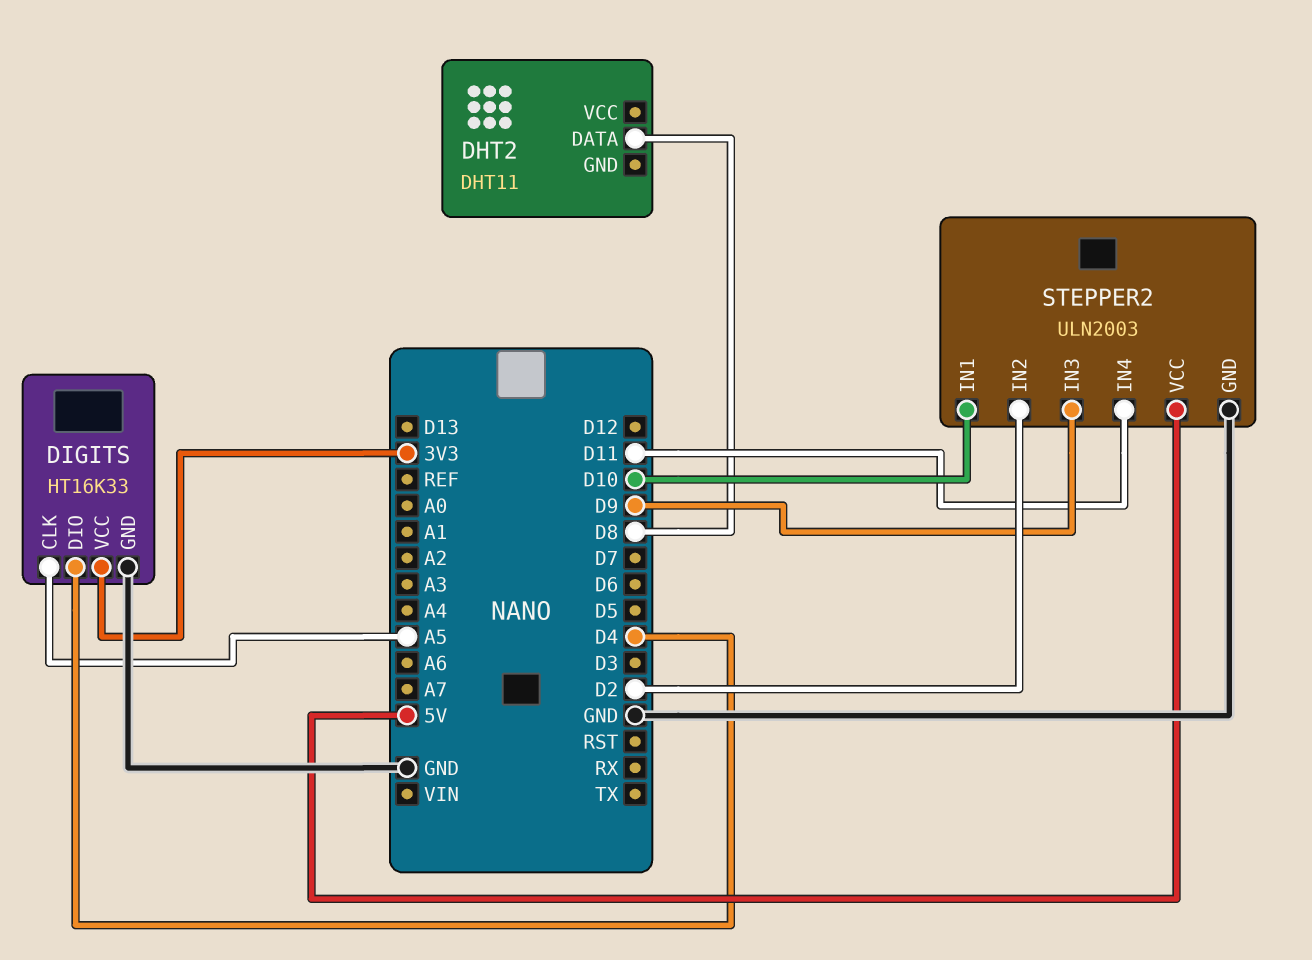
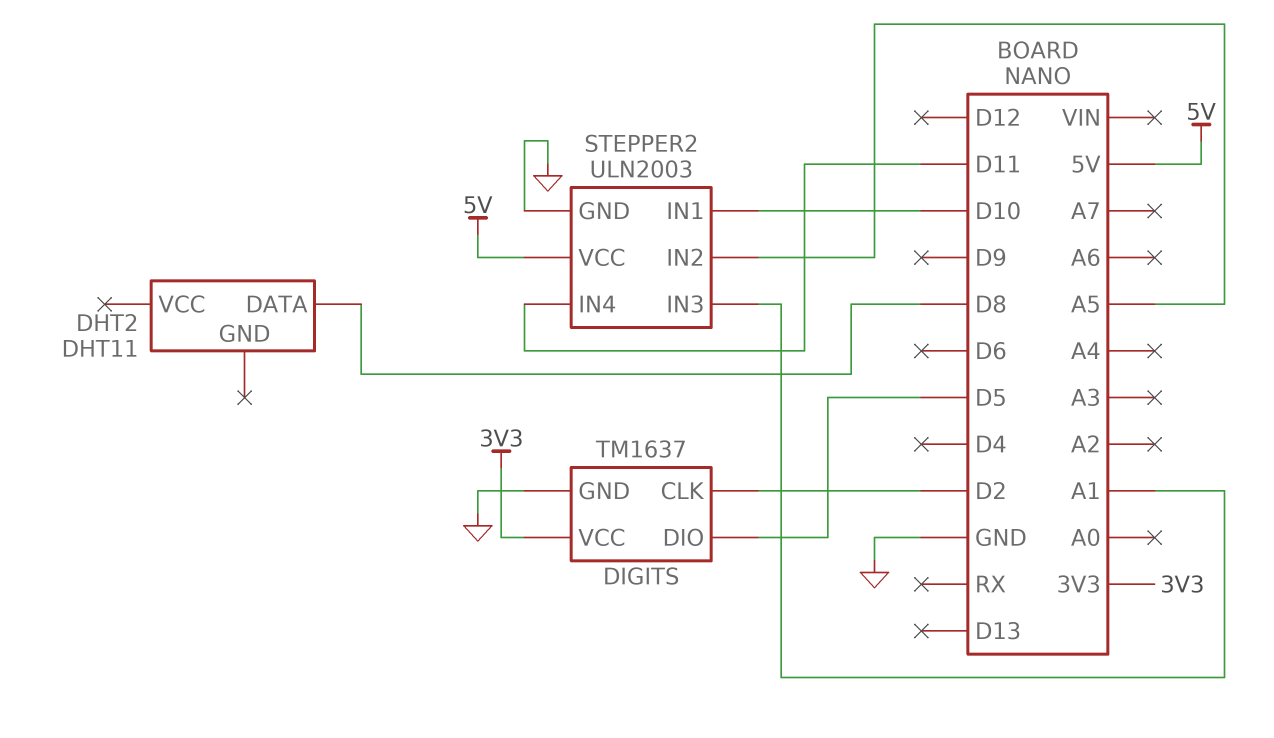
DIGITS: HT16K33 -> TM1637
DIGITS pin CLK: A5 -> D2
DIGITS pin DIO: D4 -> D5
STEPPER2 pin IN2: D2 -> A5
STEPPER2 pin IN3: D9 -> A1

